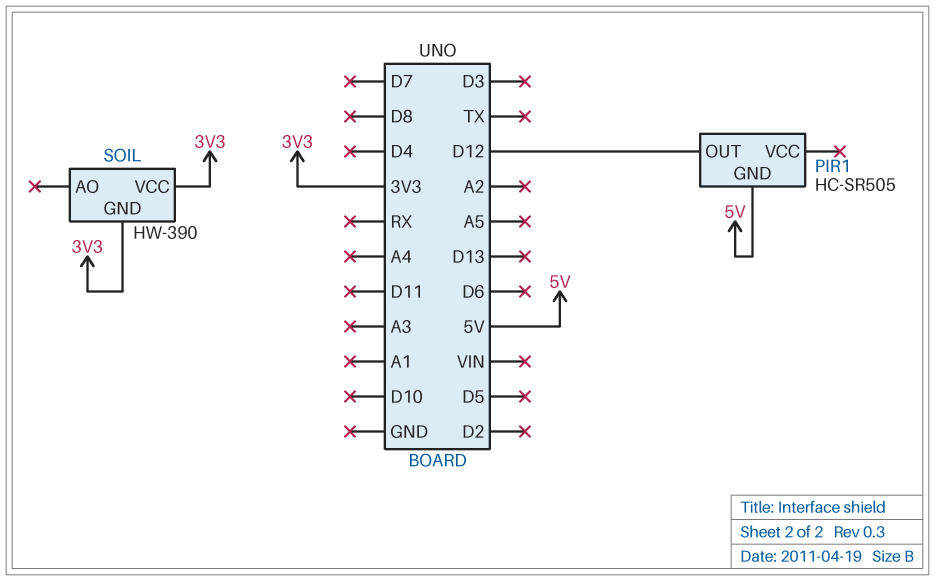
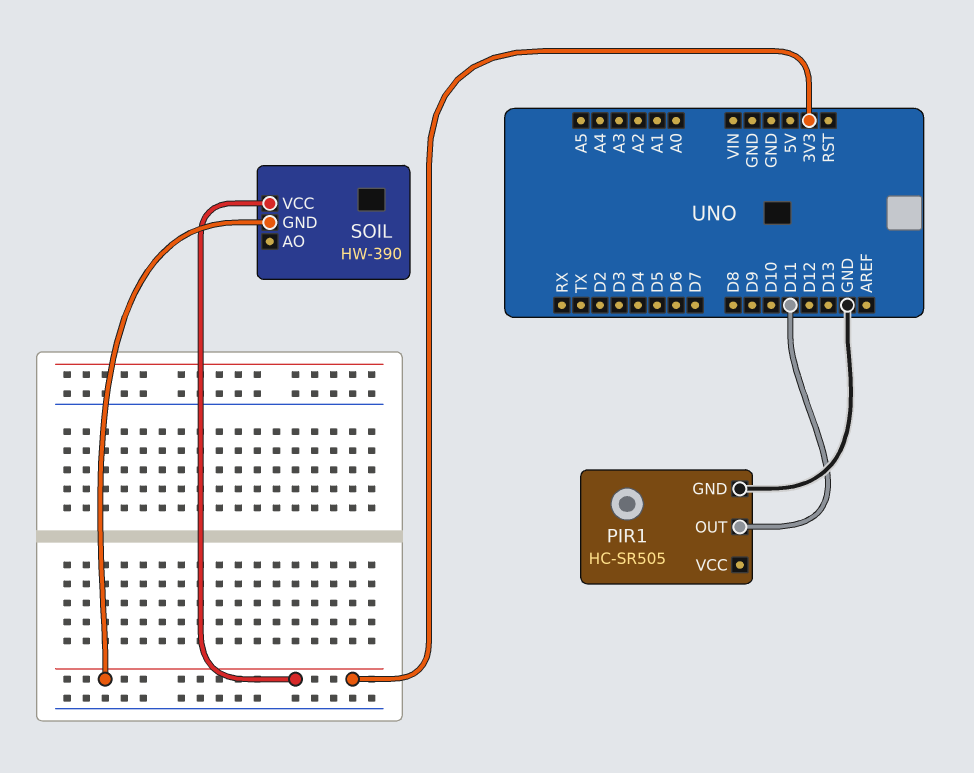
PIR1 pin GND: 5V -> GND
PIR1 pin OUT: D12 -> D11

